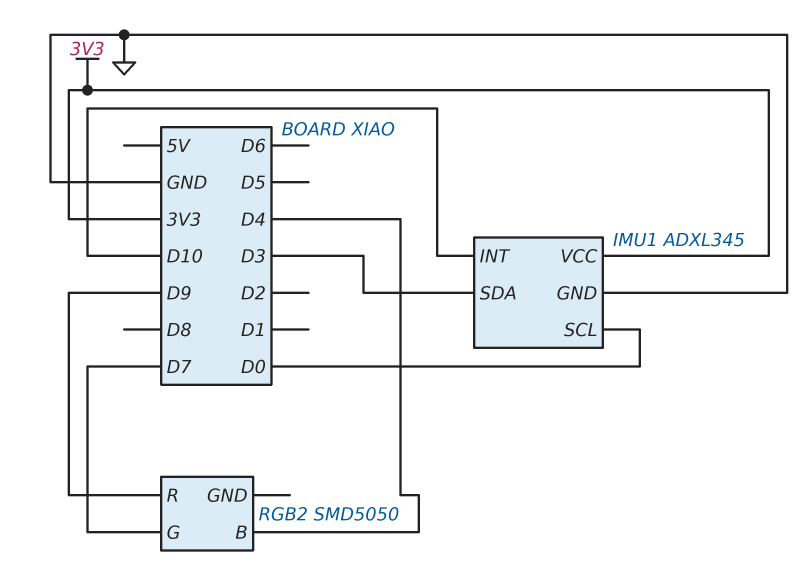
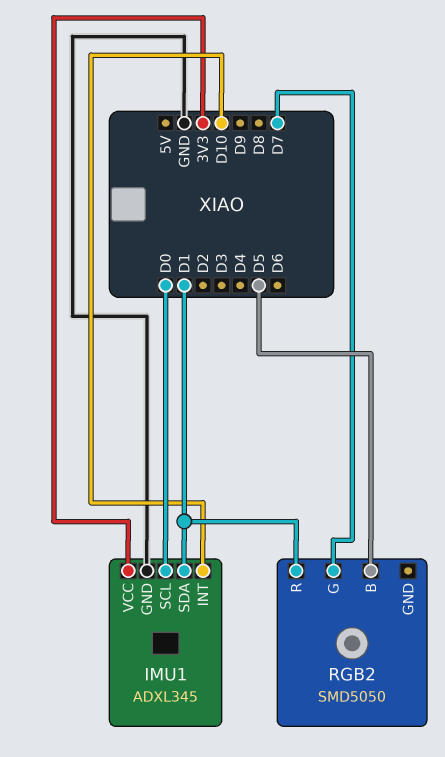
IMU1 pin SDA: D3 -> D1
RGB2 pin B: D4 -> D5
RGB2 pin R: D9 -> D1

